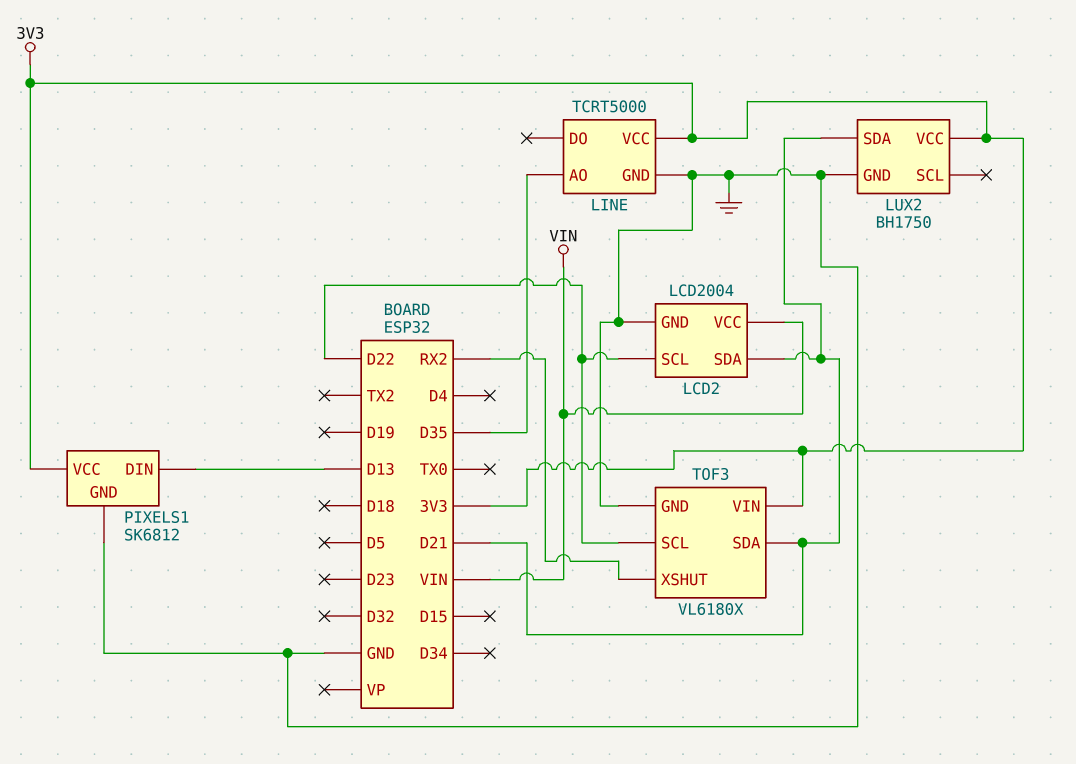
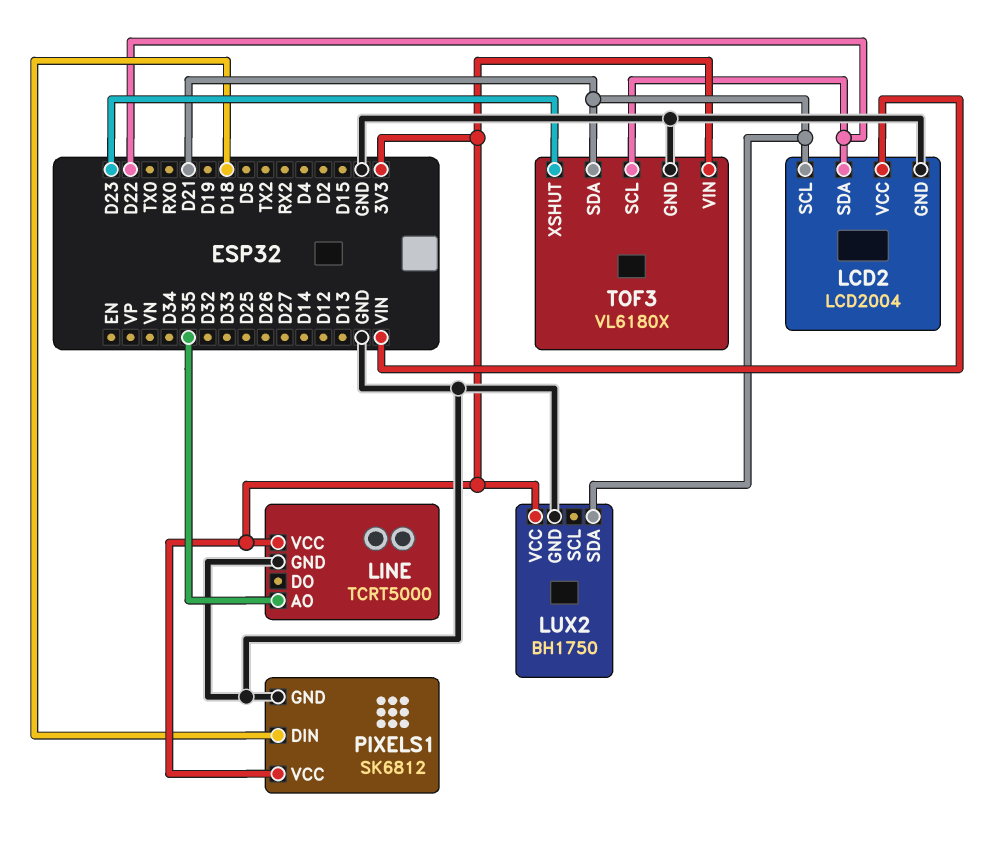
LCD2 pin SCL: D22 -> D21
LCD2 pin SDA: D21 -> D22
PIXELS1 pin DIN: D13 -> D18
TOF3 pin XSHUT: RX2 -> D23

